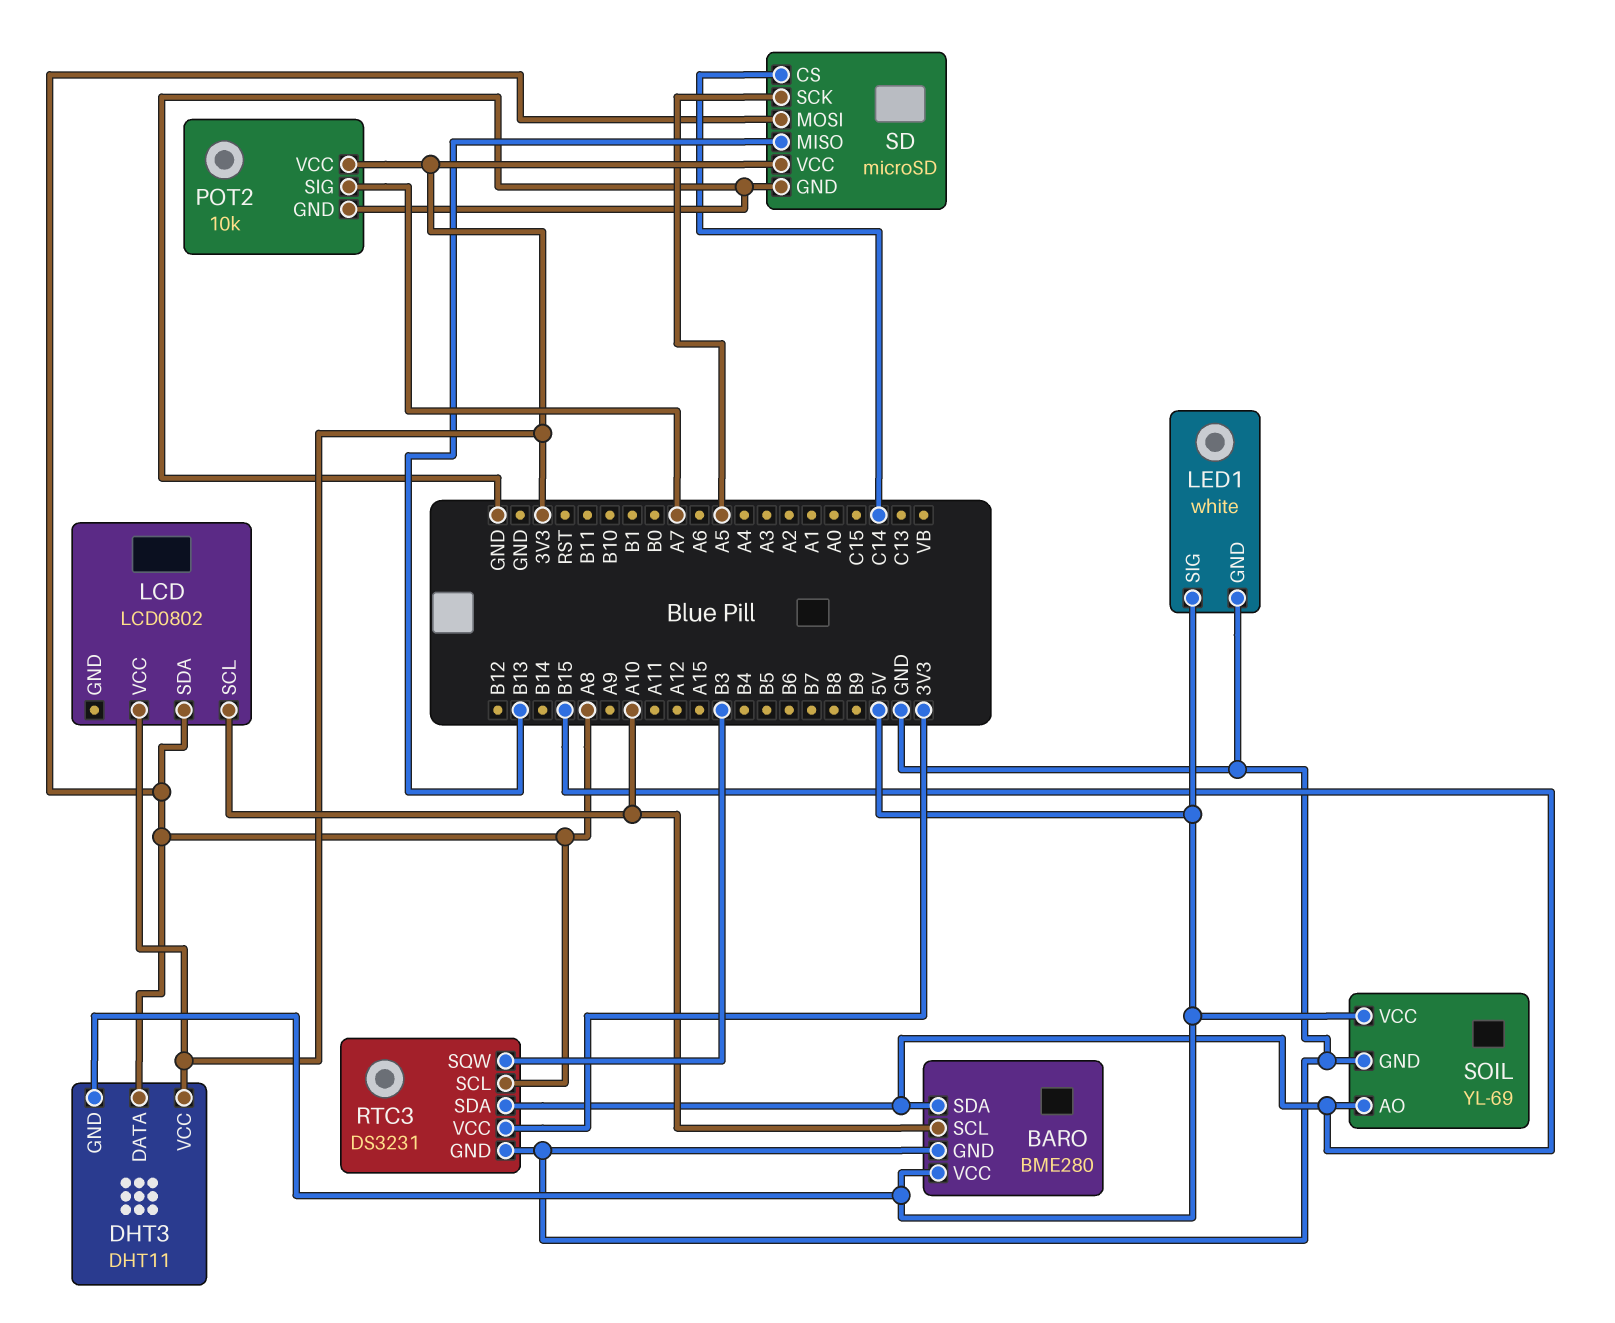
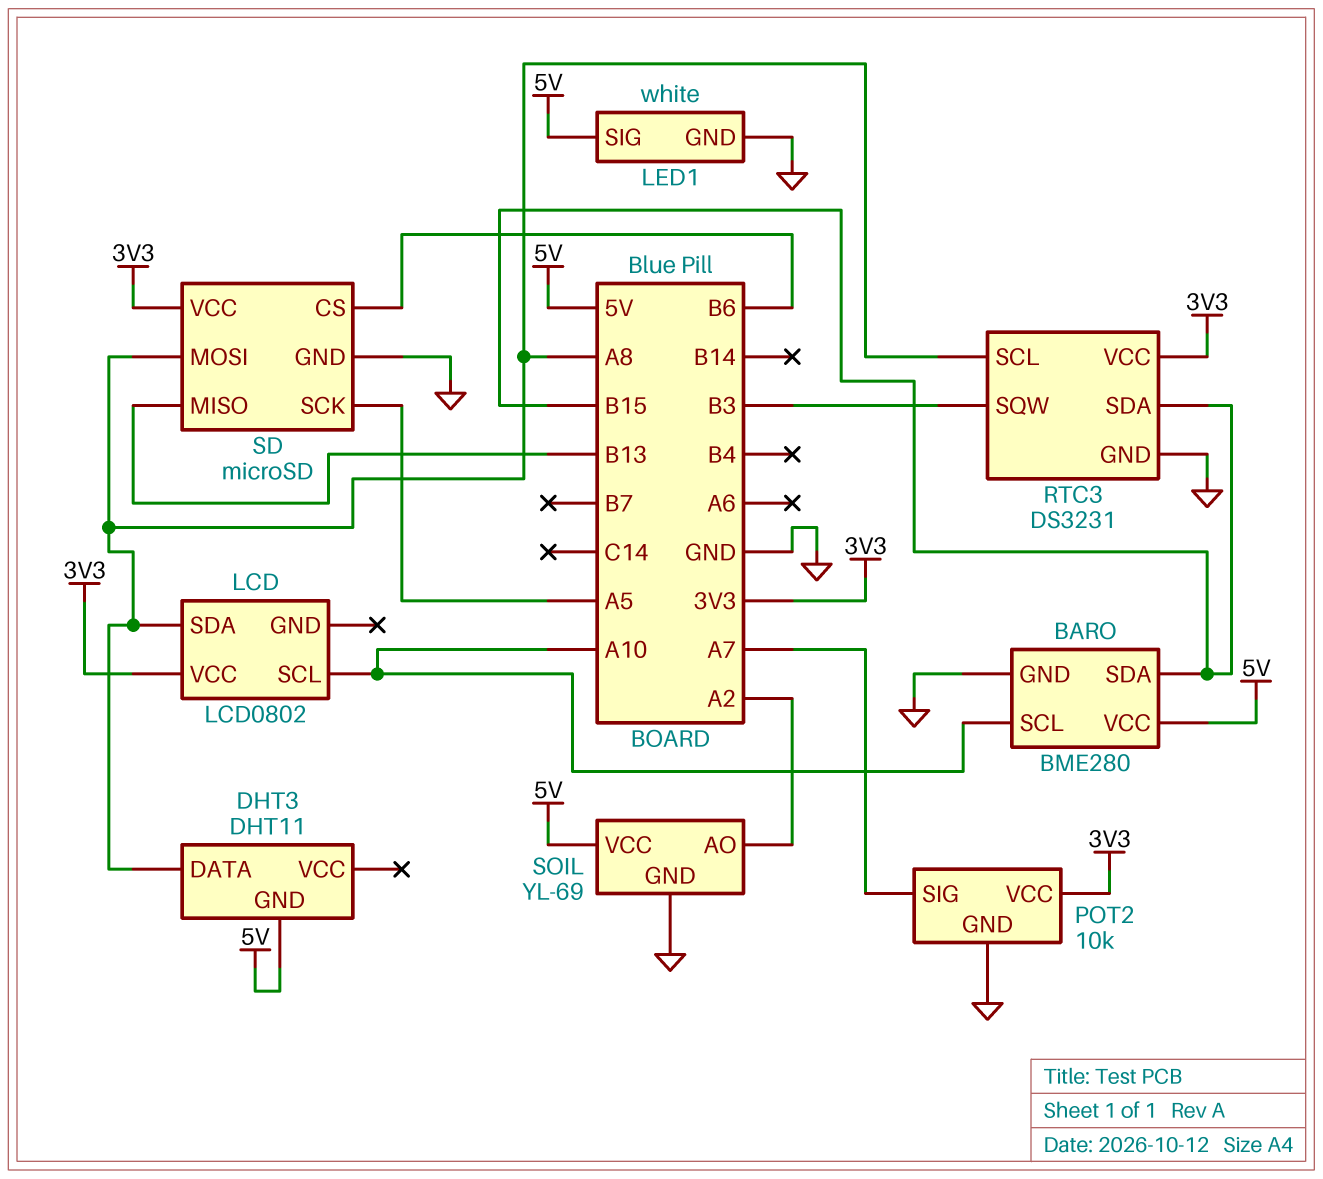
DHT3 pin VCC: 3V3 -> none
SD pin CS: C14 -> B6
SOIL pin AO: B15 -> A2

